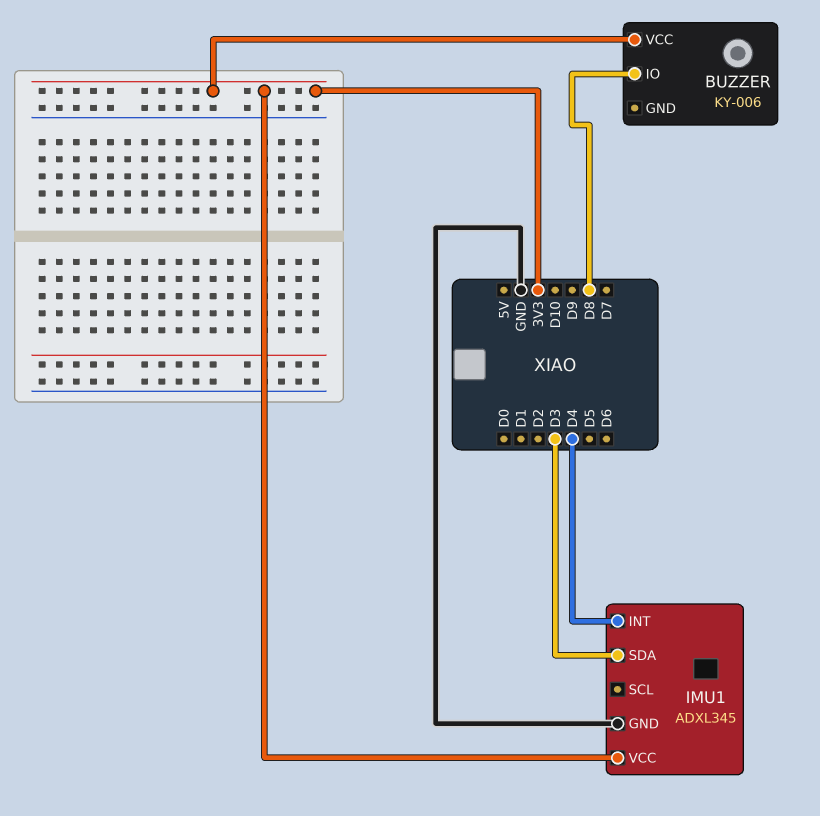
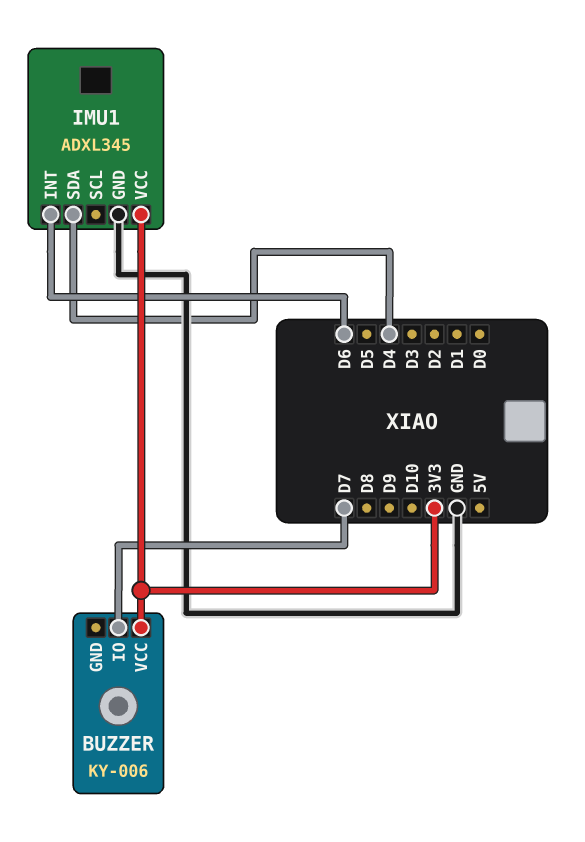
BUZZER pin IO: D8 -> D7
IMU1 pin INT: D4 -> D6
IMU1 pin SDA: D3 -> D4

